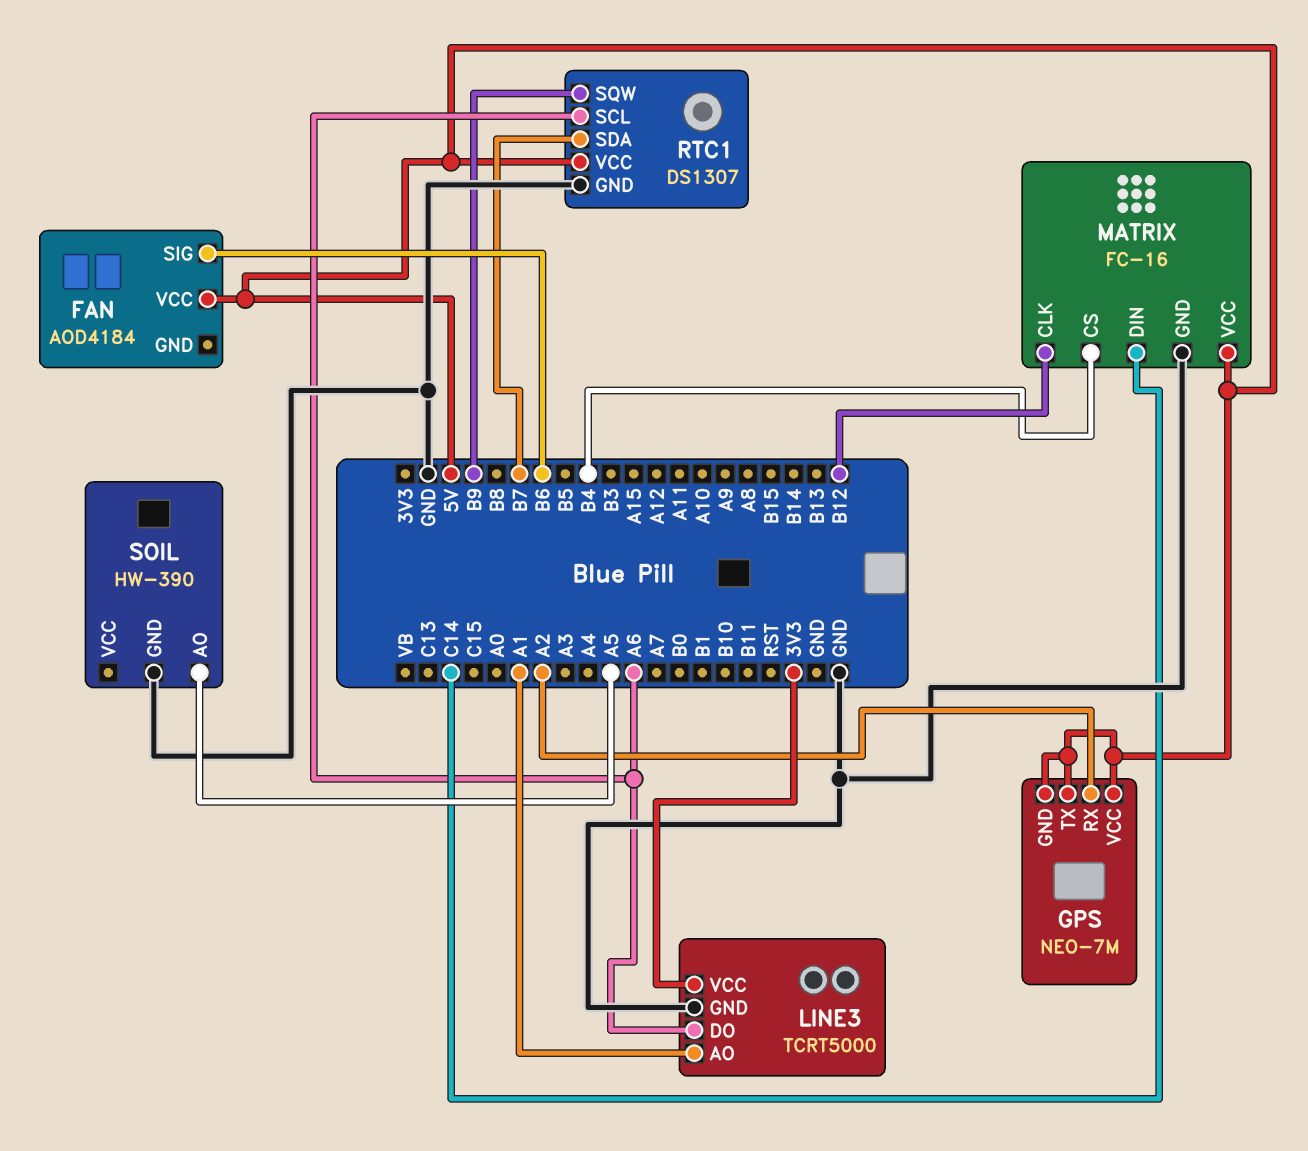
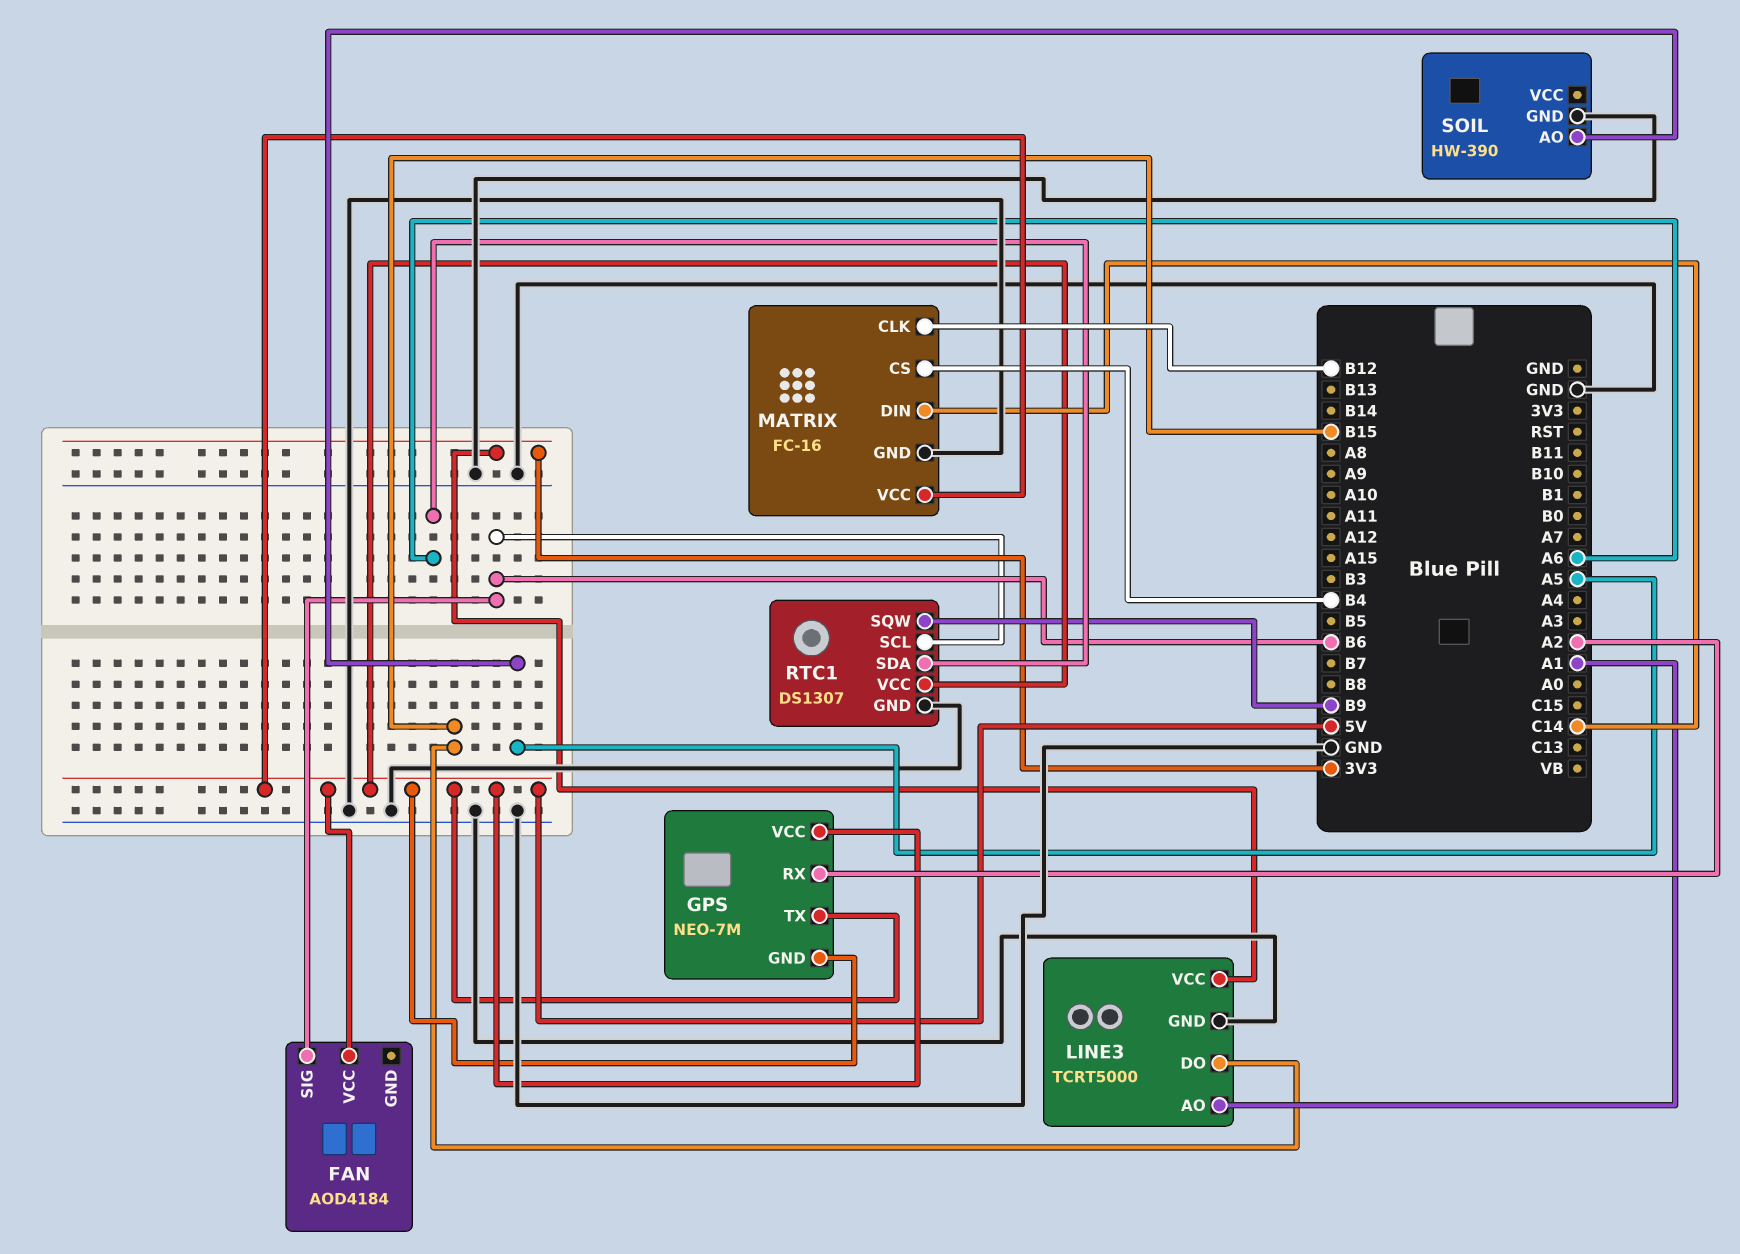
LINE3 pin DO: A6 -> B15
RTC1 pin SCL: A6 -> B6
RTC1 pin SDA: B7 -> A6

